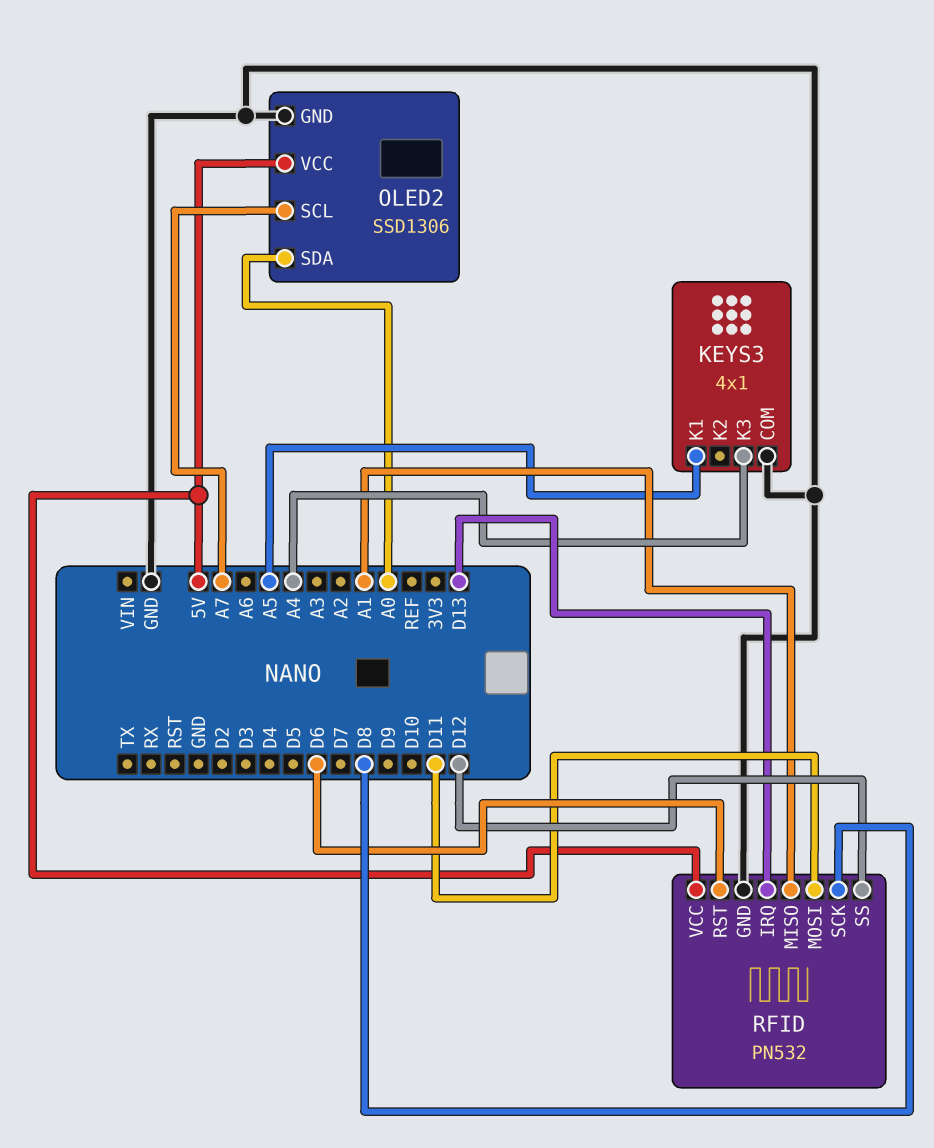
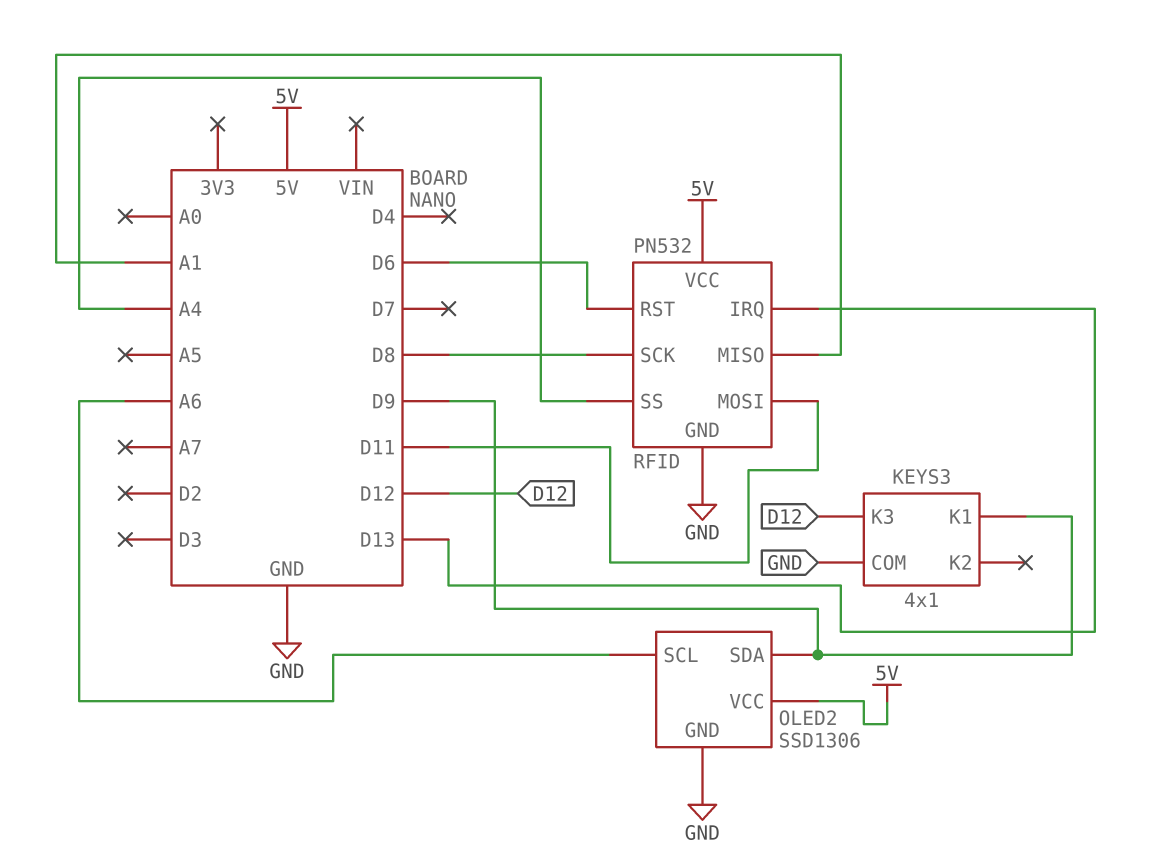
KEYS3 pin K1: A5 -> D9
KEYS3 pin K3: A4 -> D12
OLED2 pin SCL: A7 -> A6
OLED2 pin SDA: A0 -> D9
RFID pin SS: D12 -> A4

